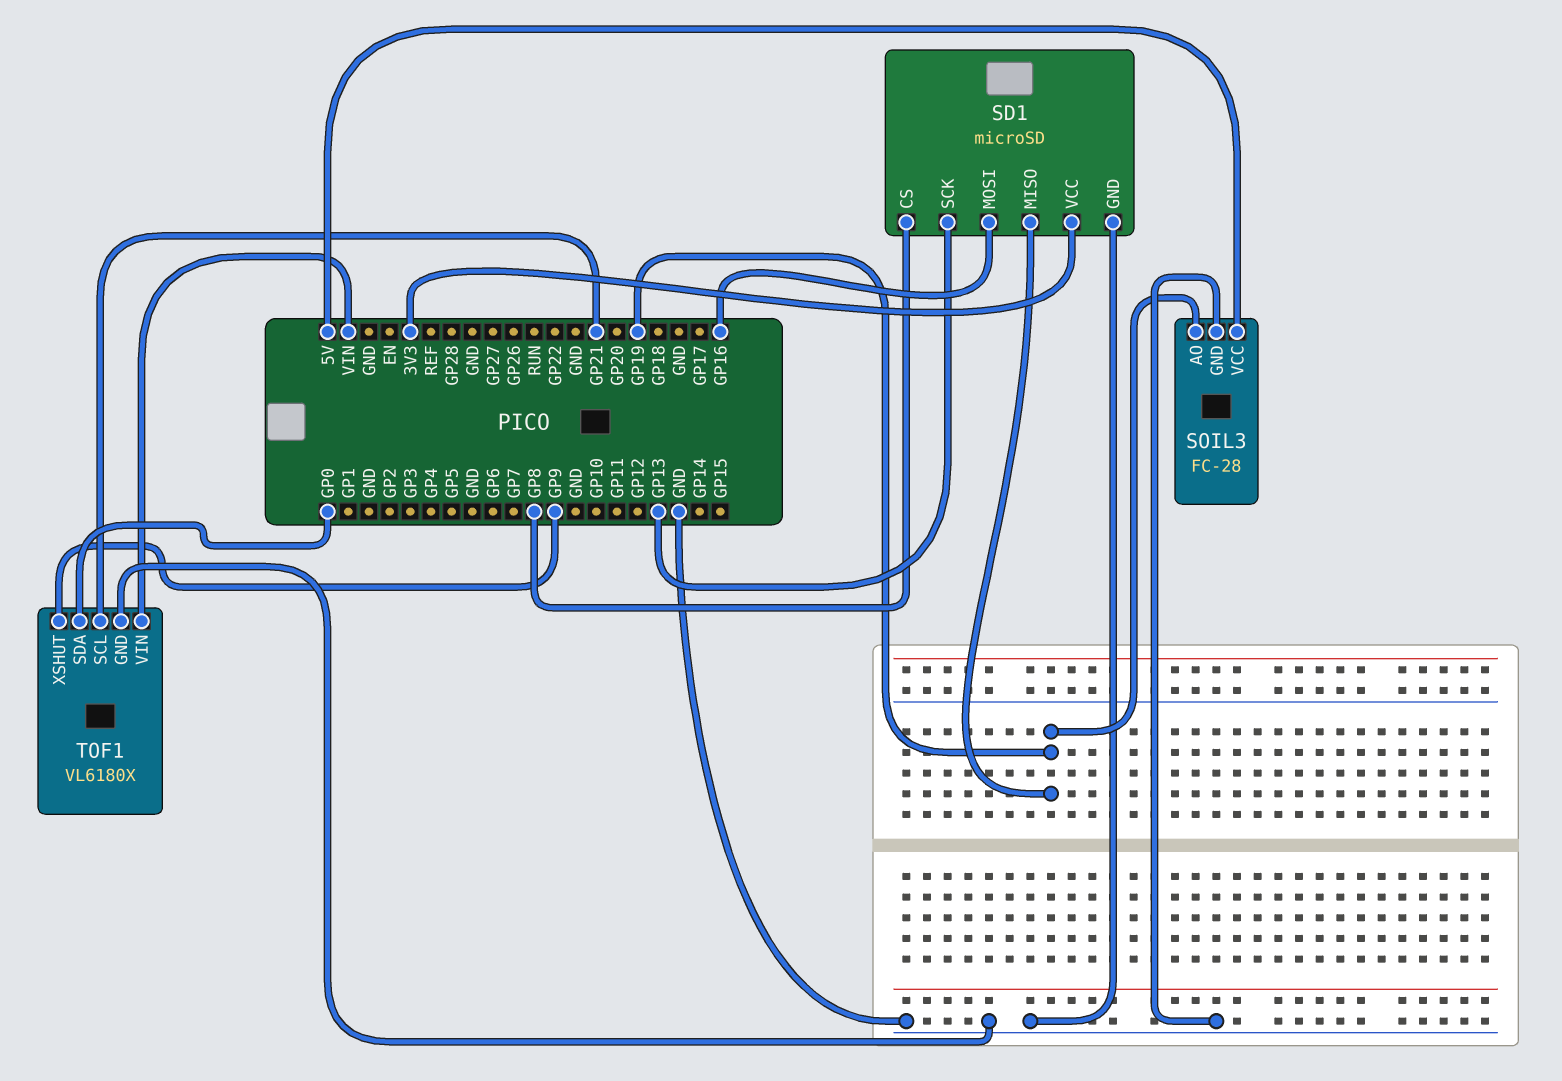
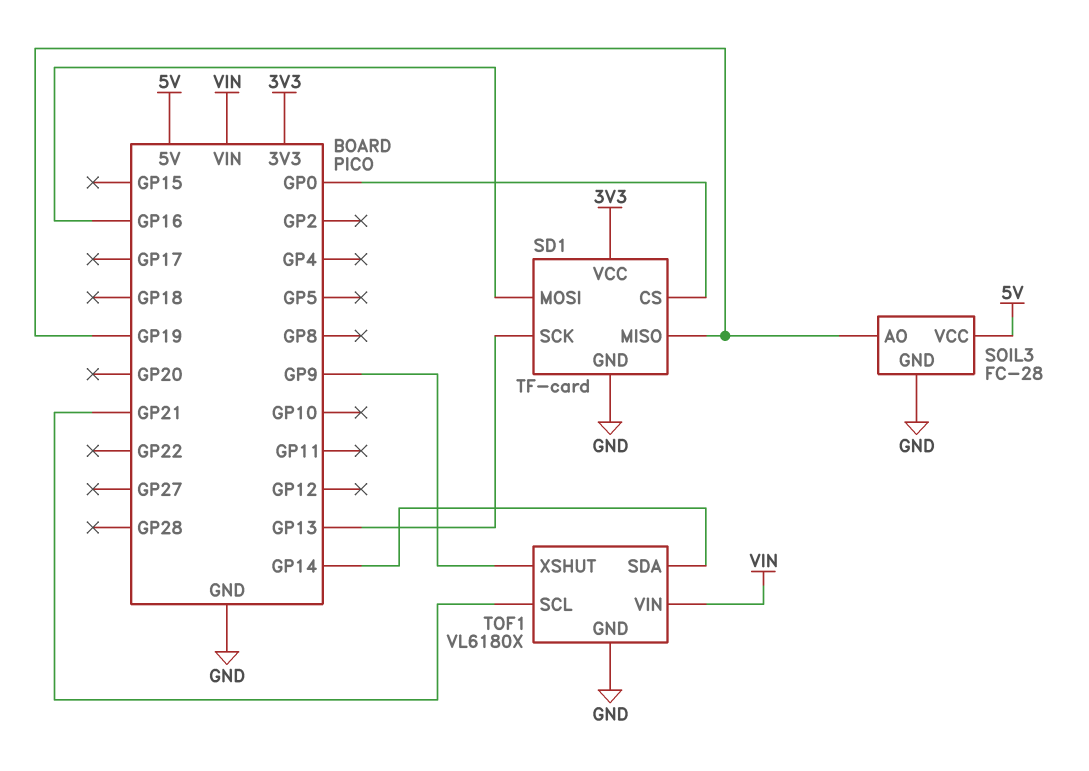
SD1: microSD -> TF-card
SD1 pin CS: GP8 -> GP0
TOF1 pin SDA: GP0 -> GP14

